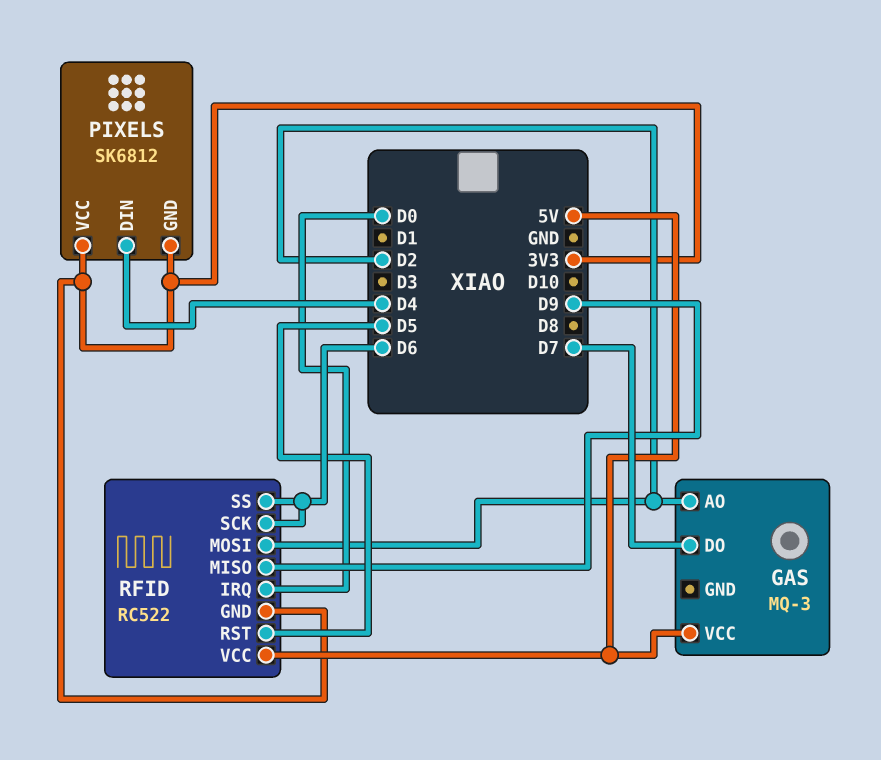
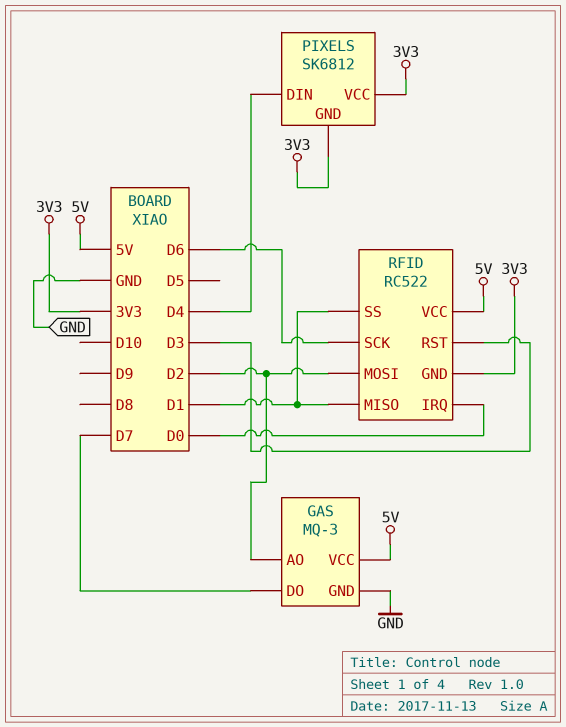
GAS pin GND: none -> GND
RFID pin MISO: D9 -> D1
RFID pin RST: D5 -> D3
RFID pin SS: D6 -> D1

